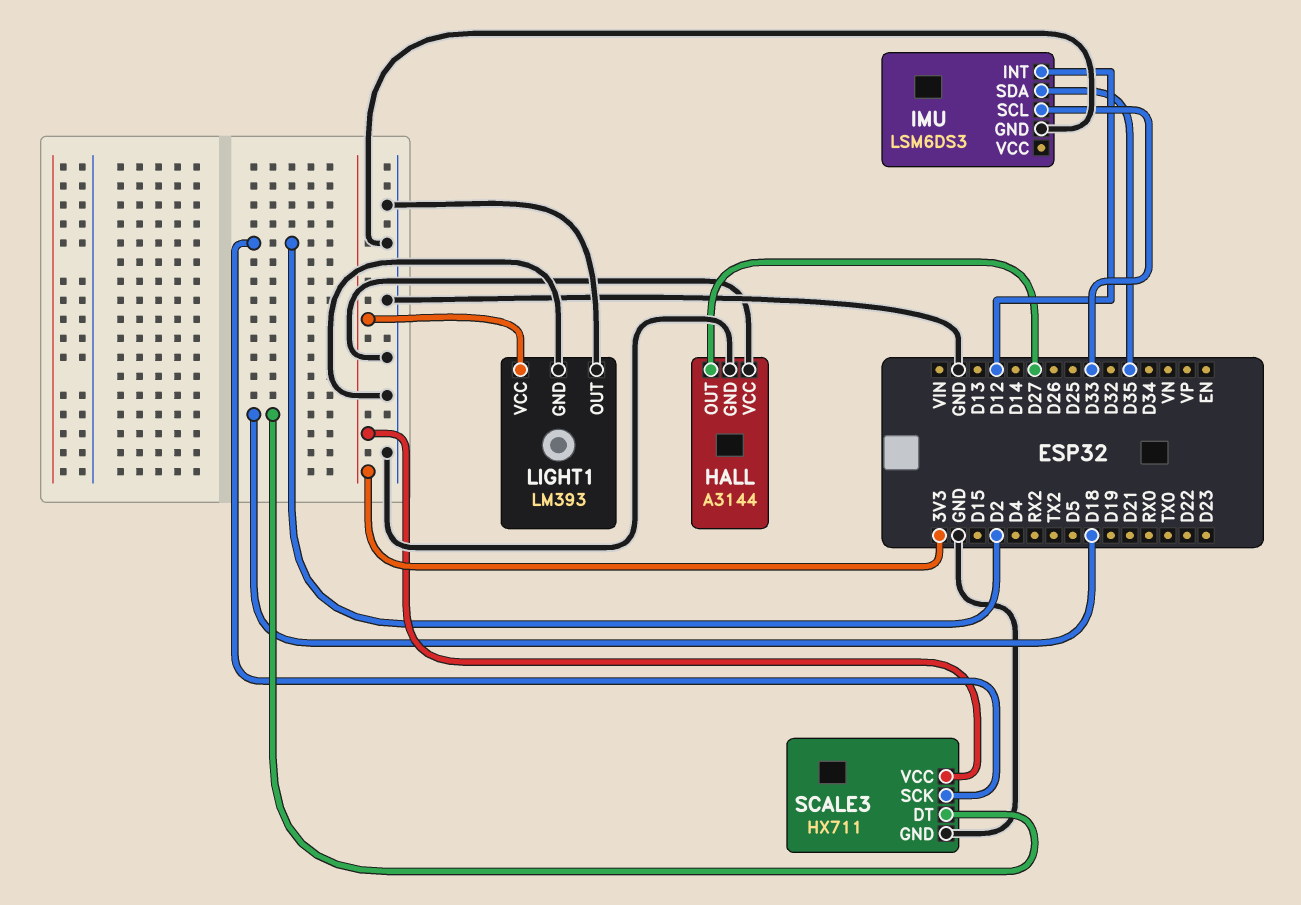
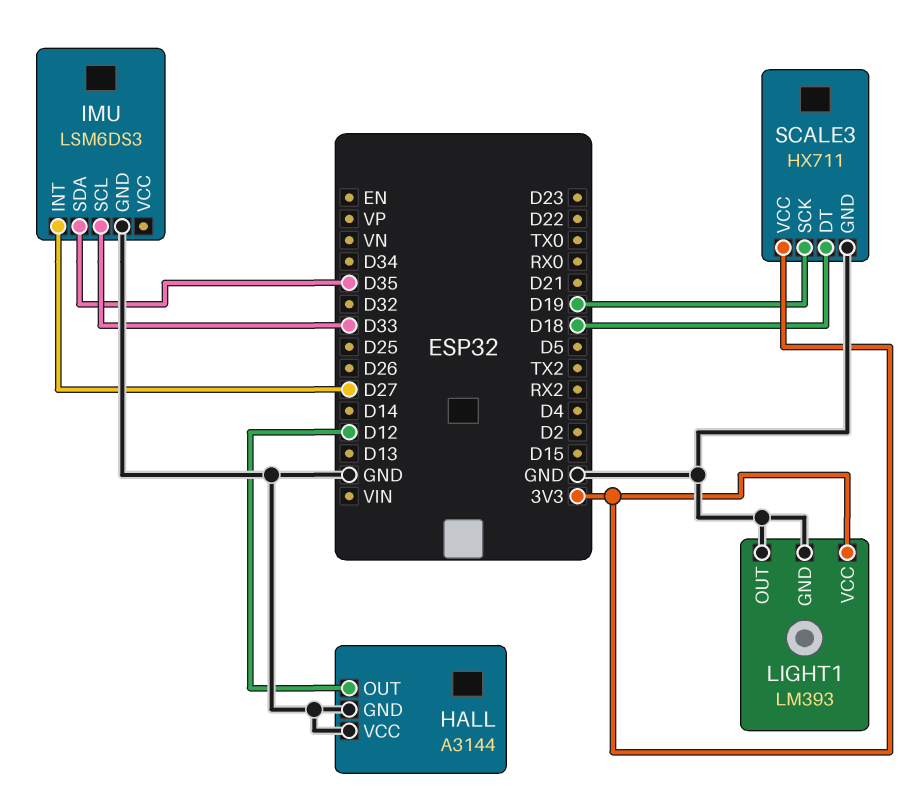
HALL pin OUT: D27 -> D12
IMU pin INT: D12 -> D27
SCALE3 pin SCK: D2 -> D19

